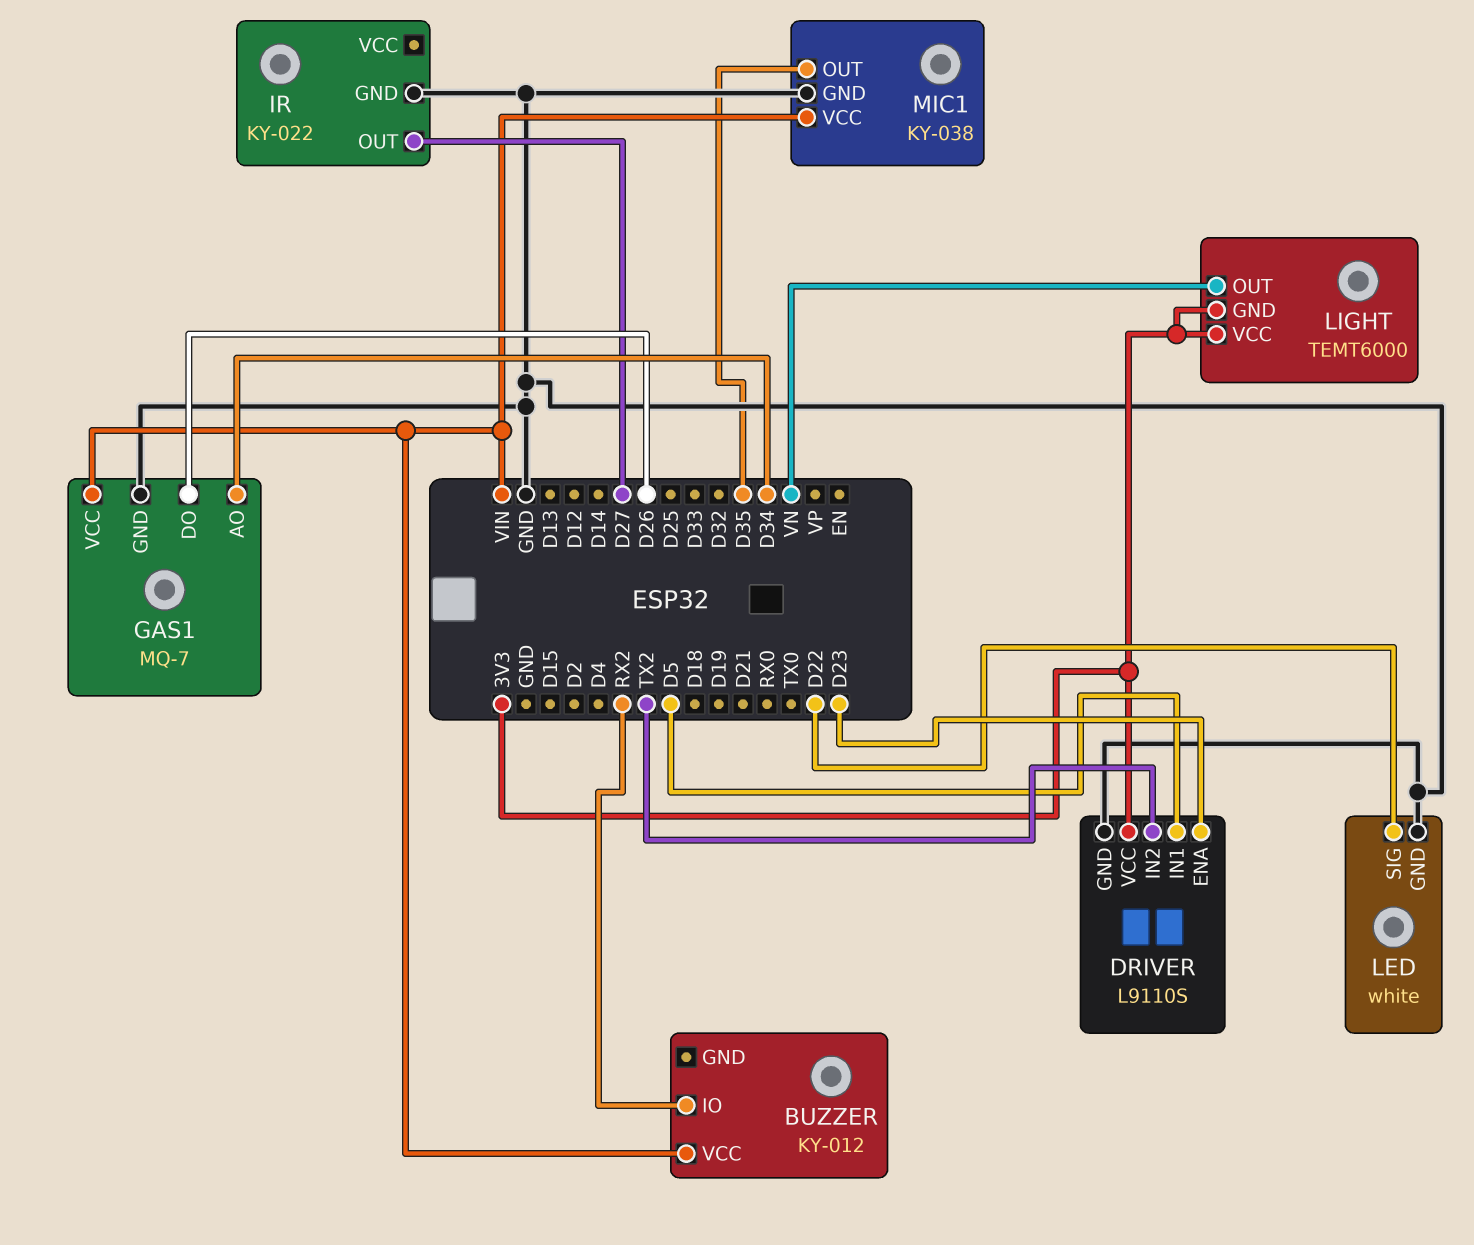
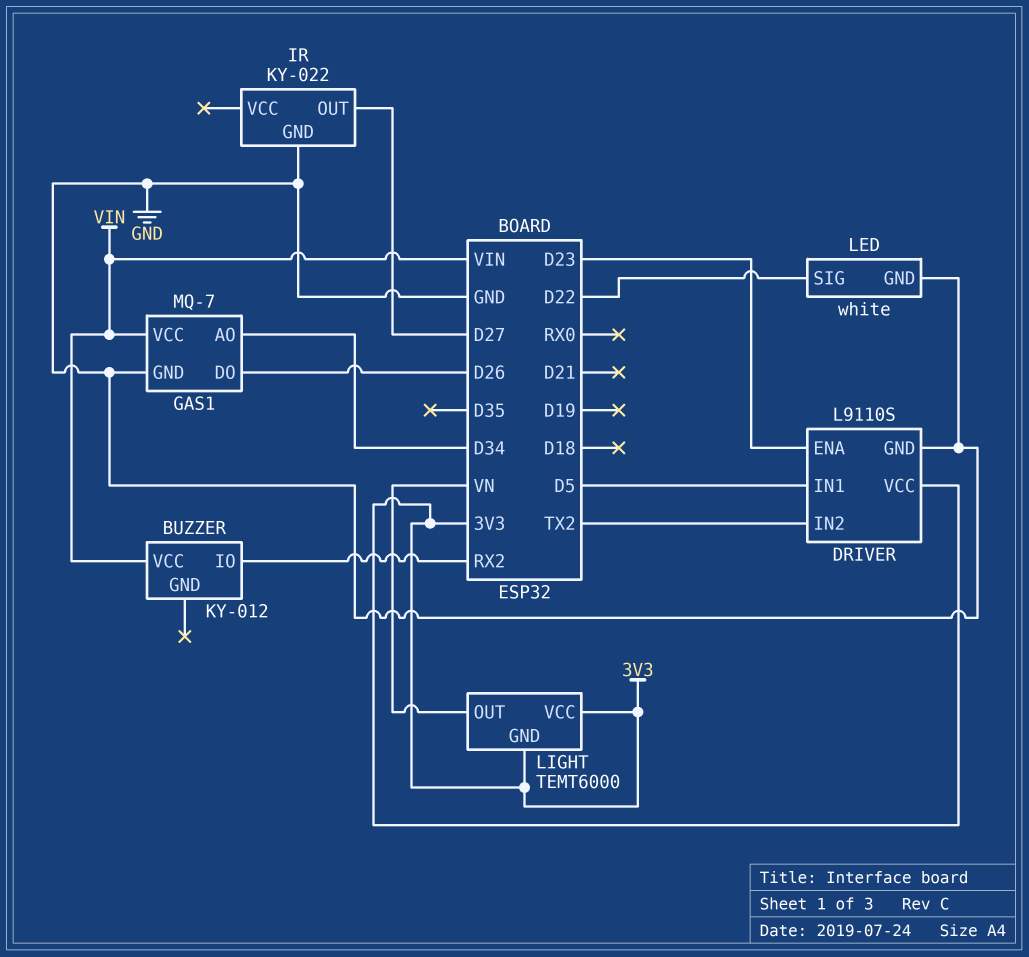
MIC1: KY-038 -> none
MIC1 pin GND: GND -> none
MIC1 pin OUT: D35 -> none
MIC1 pin VCC: VIN -> none

